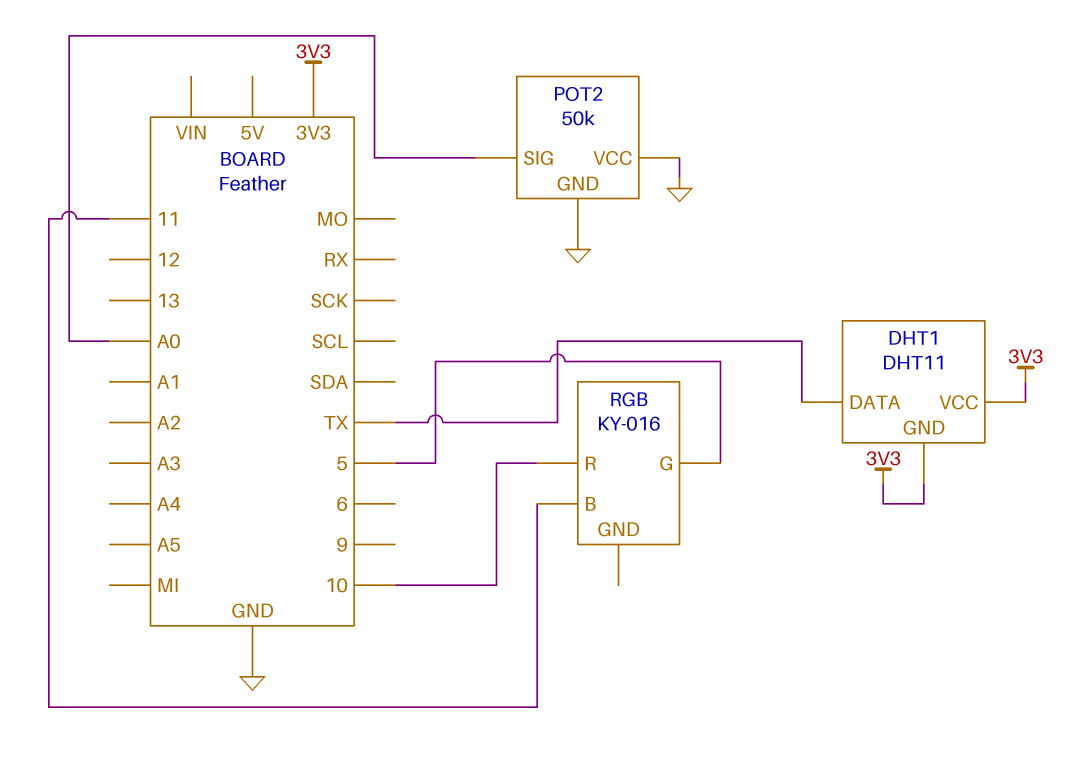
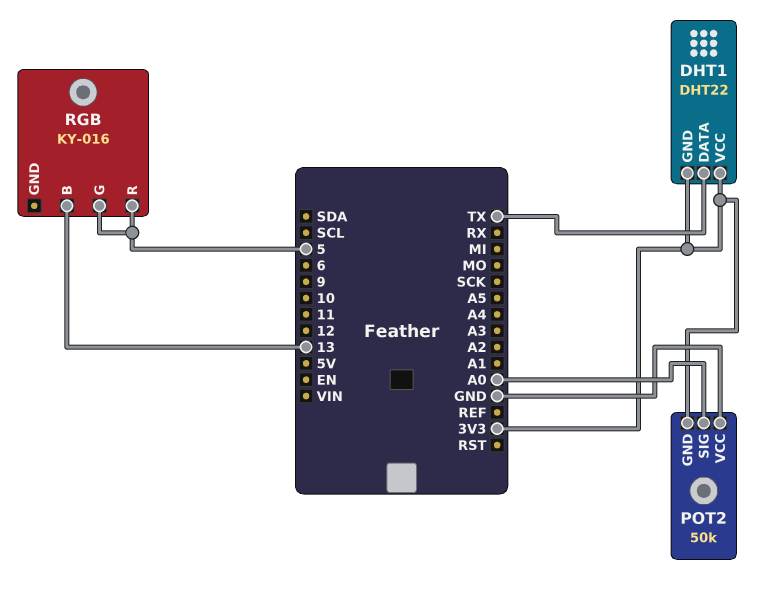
DHT1: DHT11 -> DHT22
POT2 pin GND: GND -> 3V3
RGB pin B: 11 -> 13
RGB pin R: 10 -> 5

